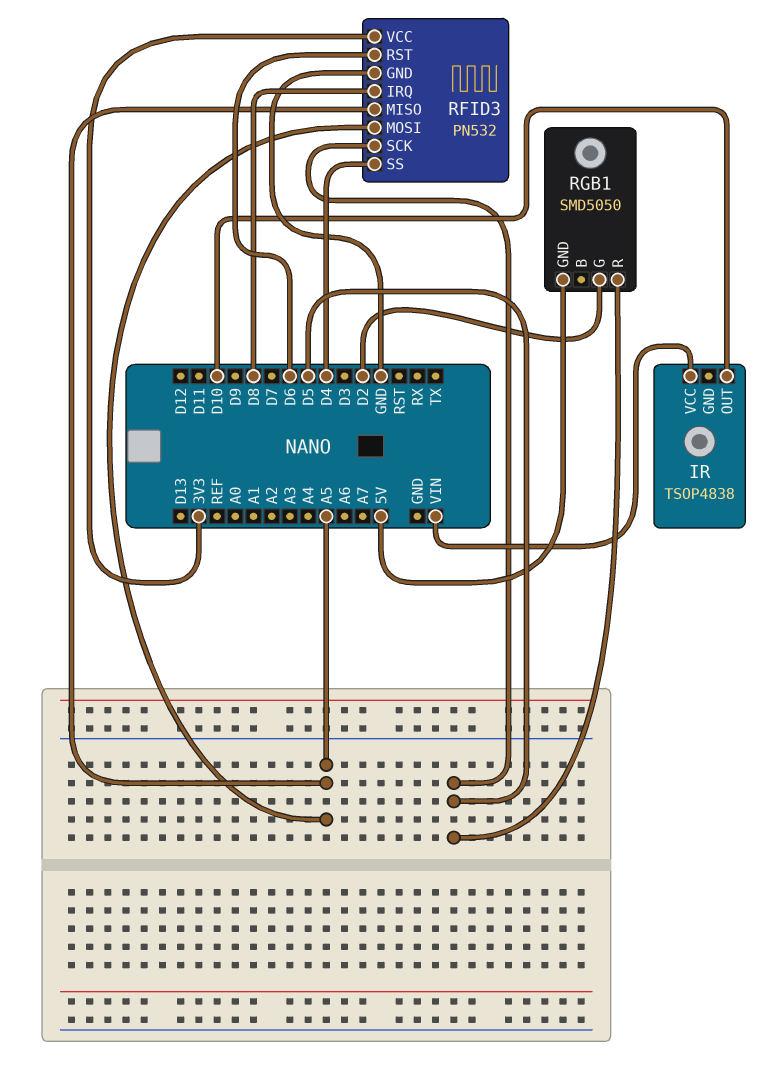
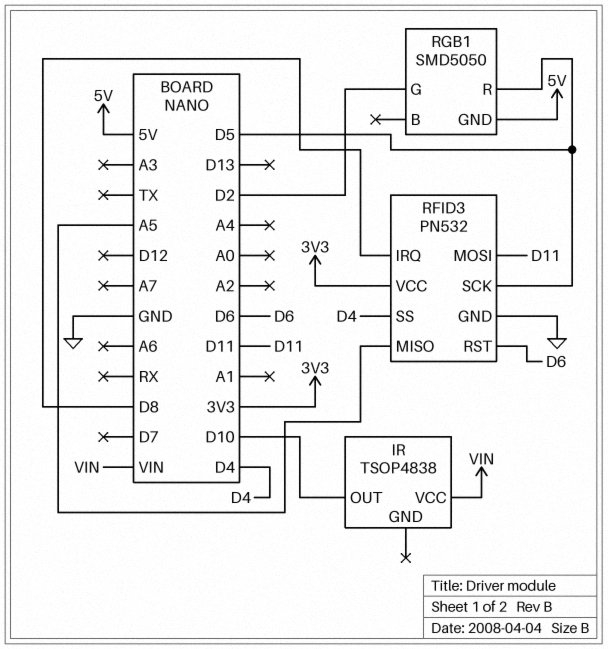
RFID3 pin MOSI: A5 -> D11

